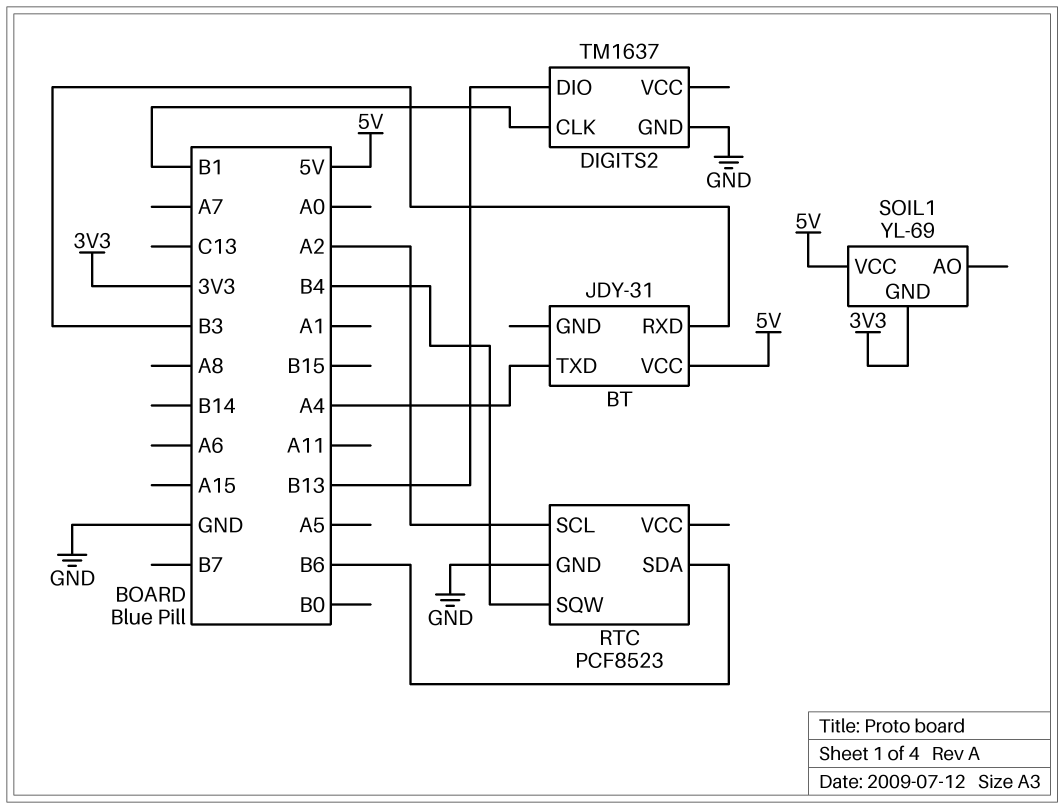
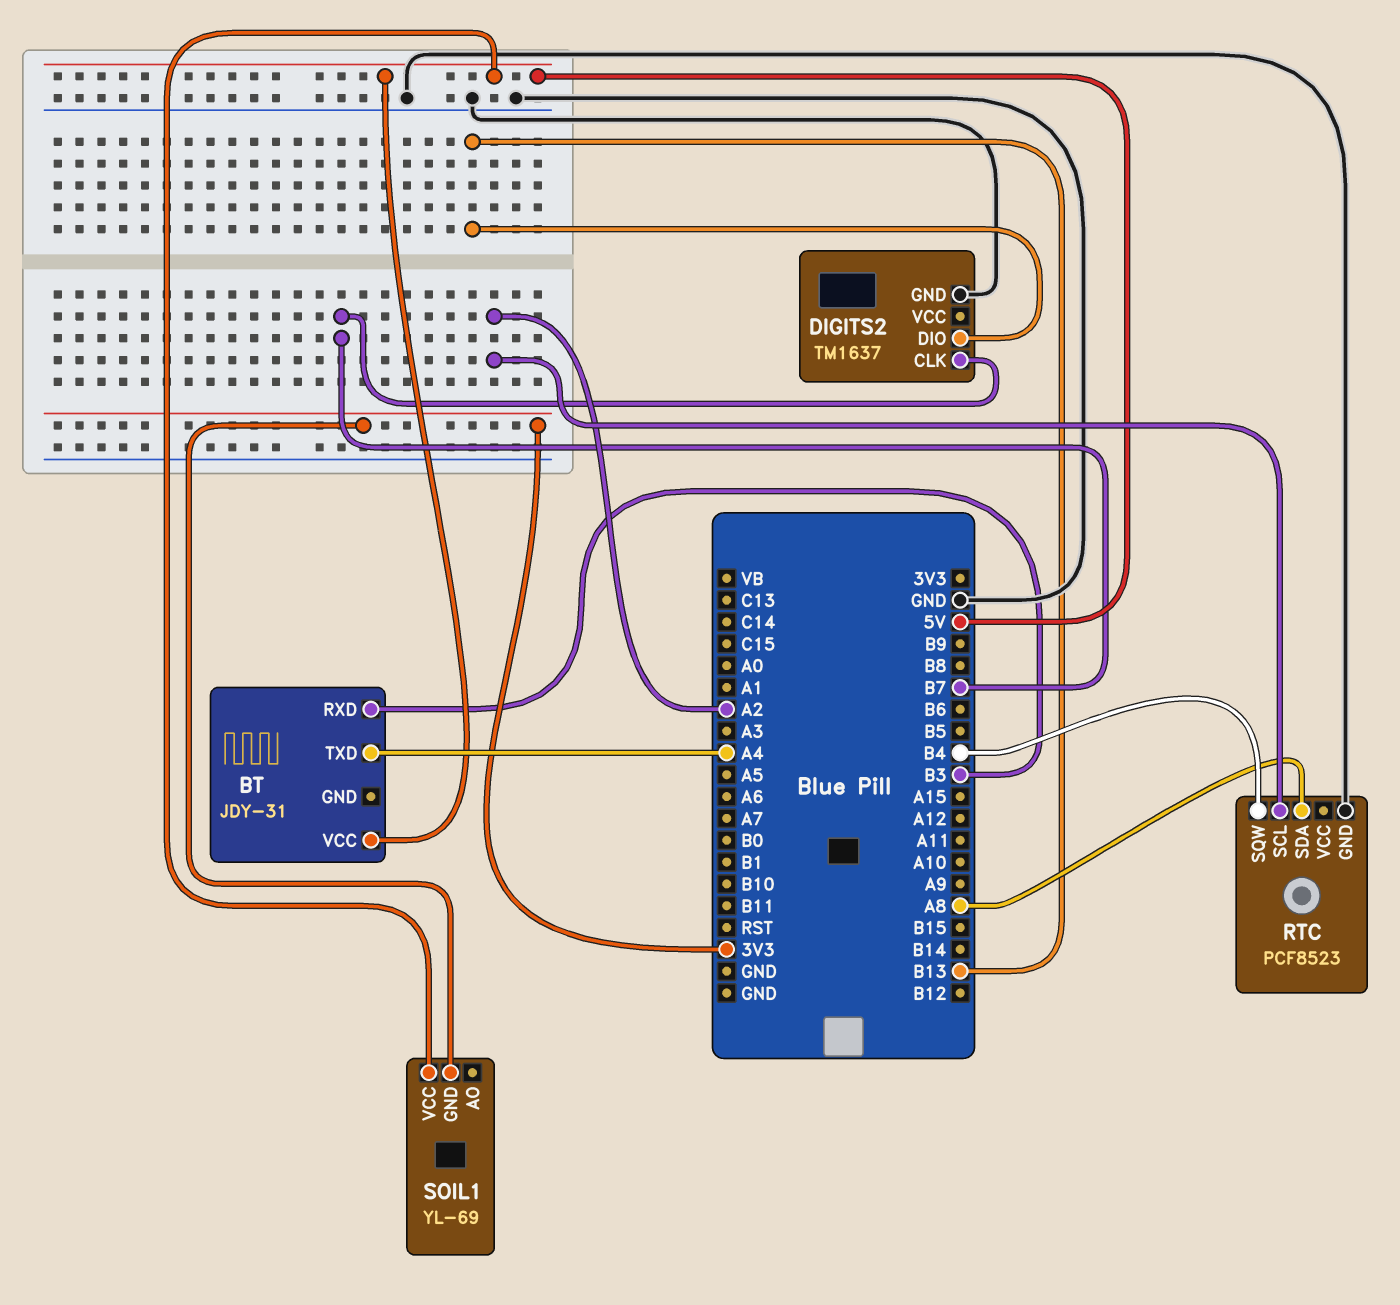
DIGITS2 pin CLK: B1 -> B7
RTC pin SDA: B6 -> A8

